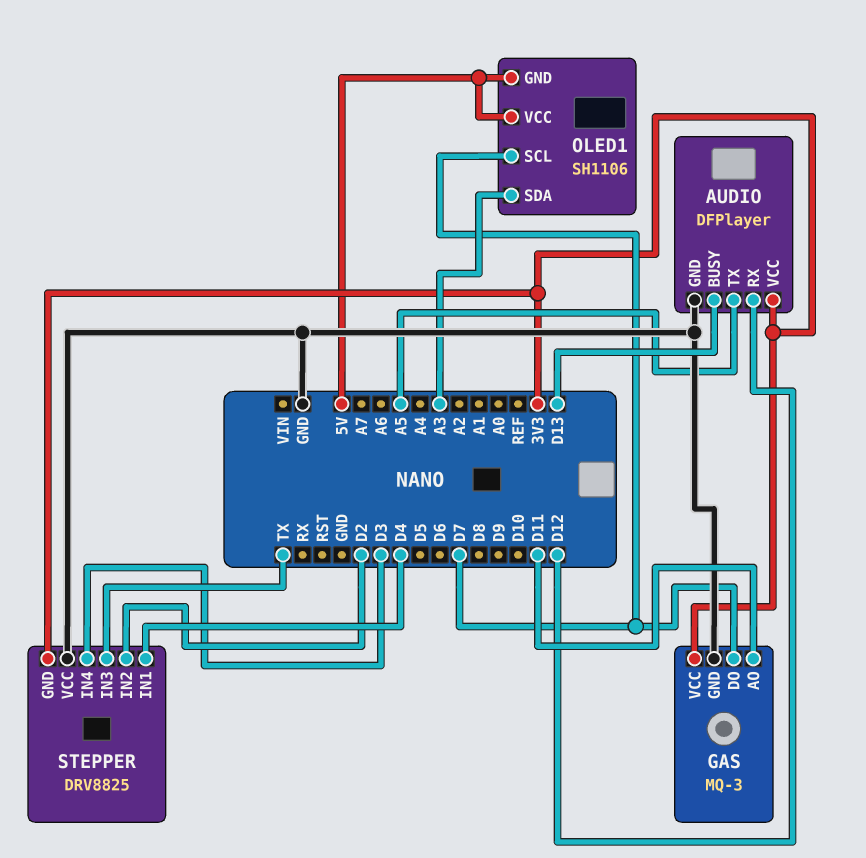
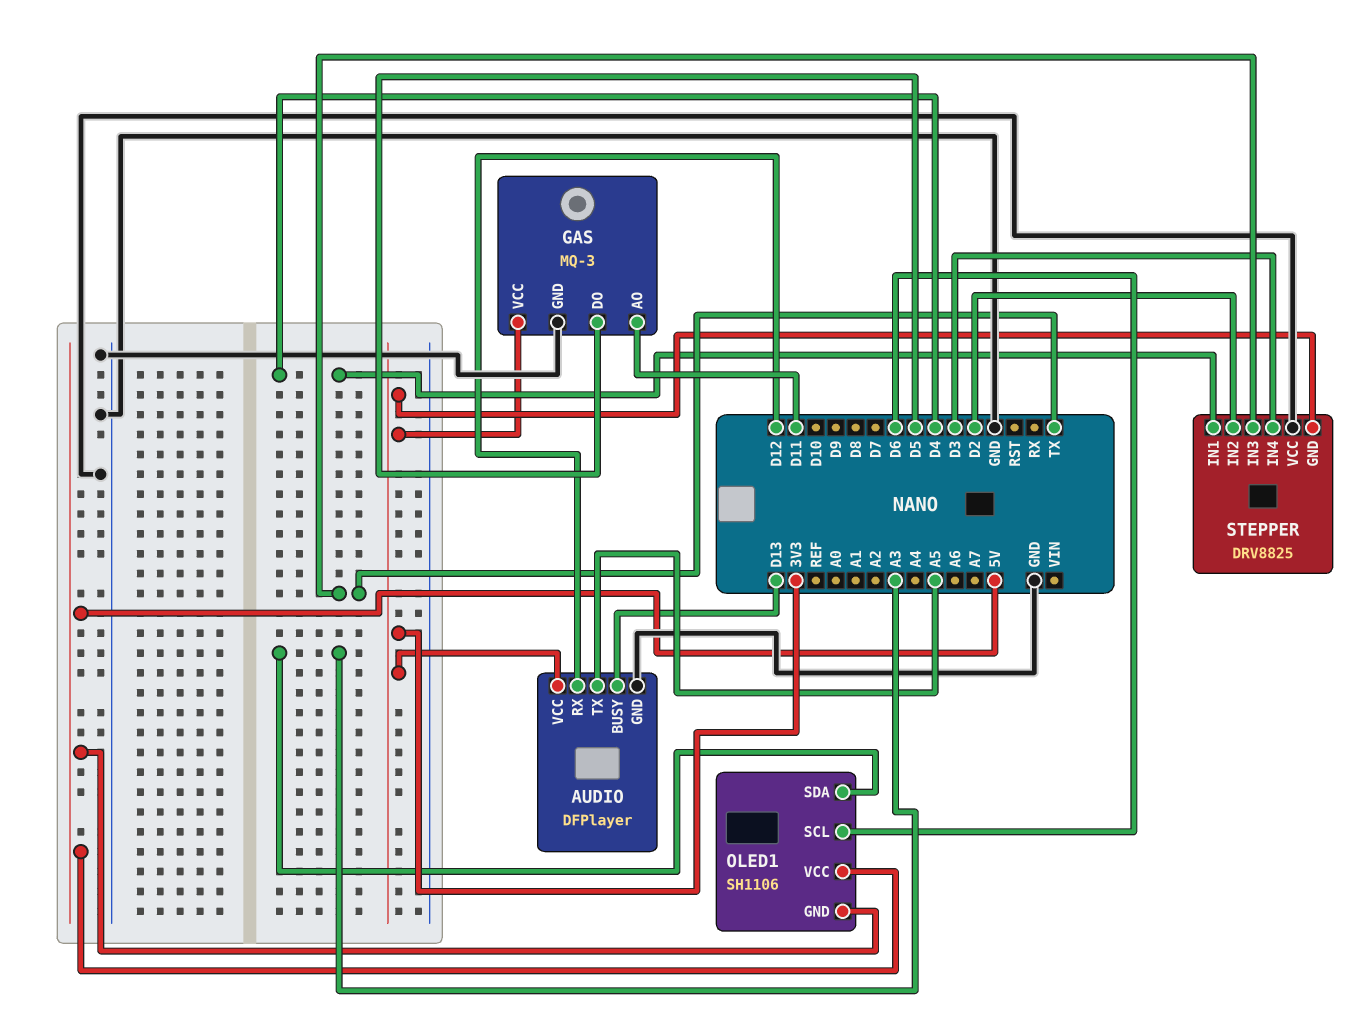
GAS pin DO: D7 -> D5
OLED1 pin SCL: D7 -> D6

